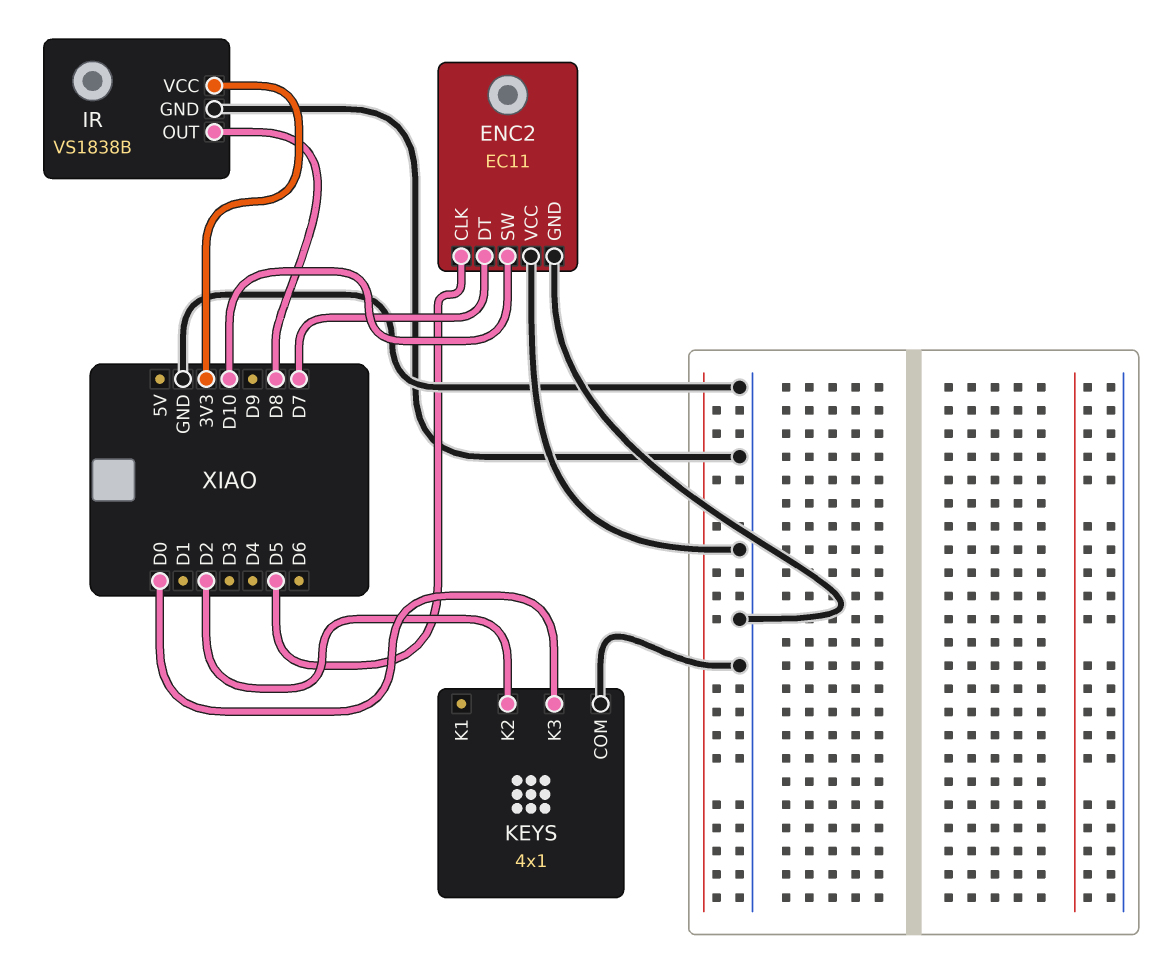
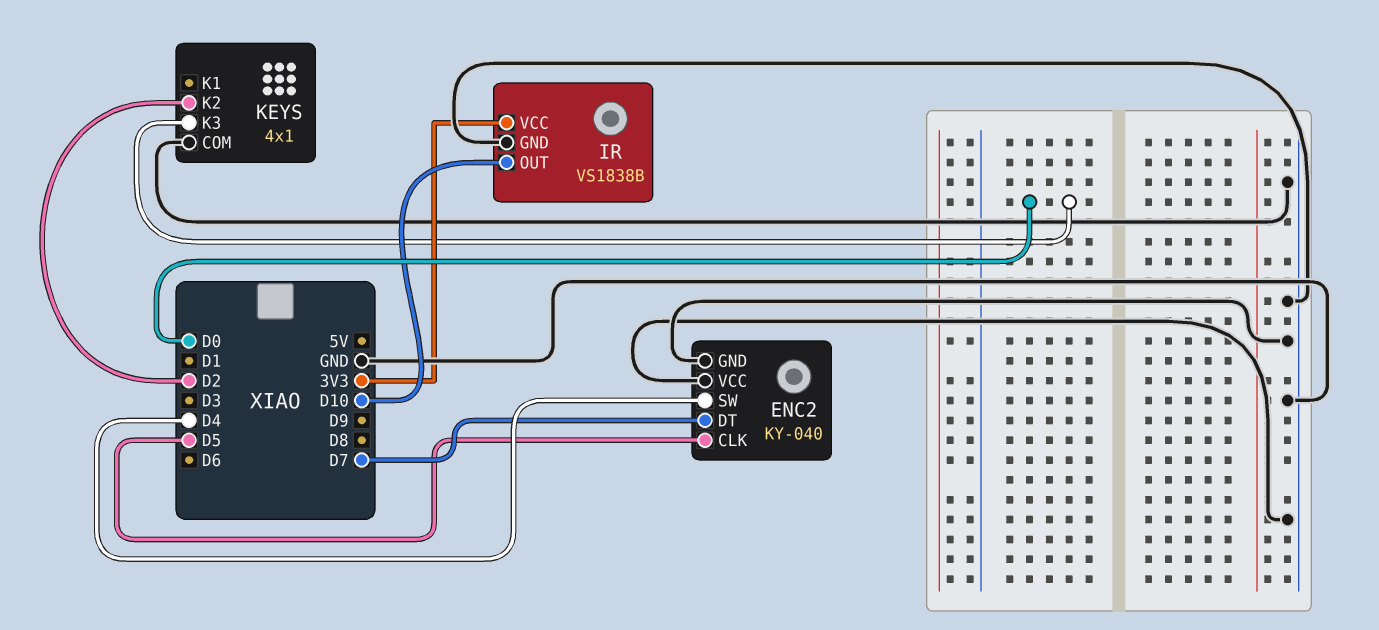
ENC2: EC11 -> KY-040
ENC2 pin SW: D10 -> D4
IR pin OUT: D8 -> D10

